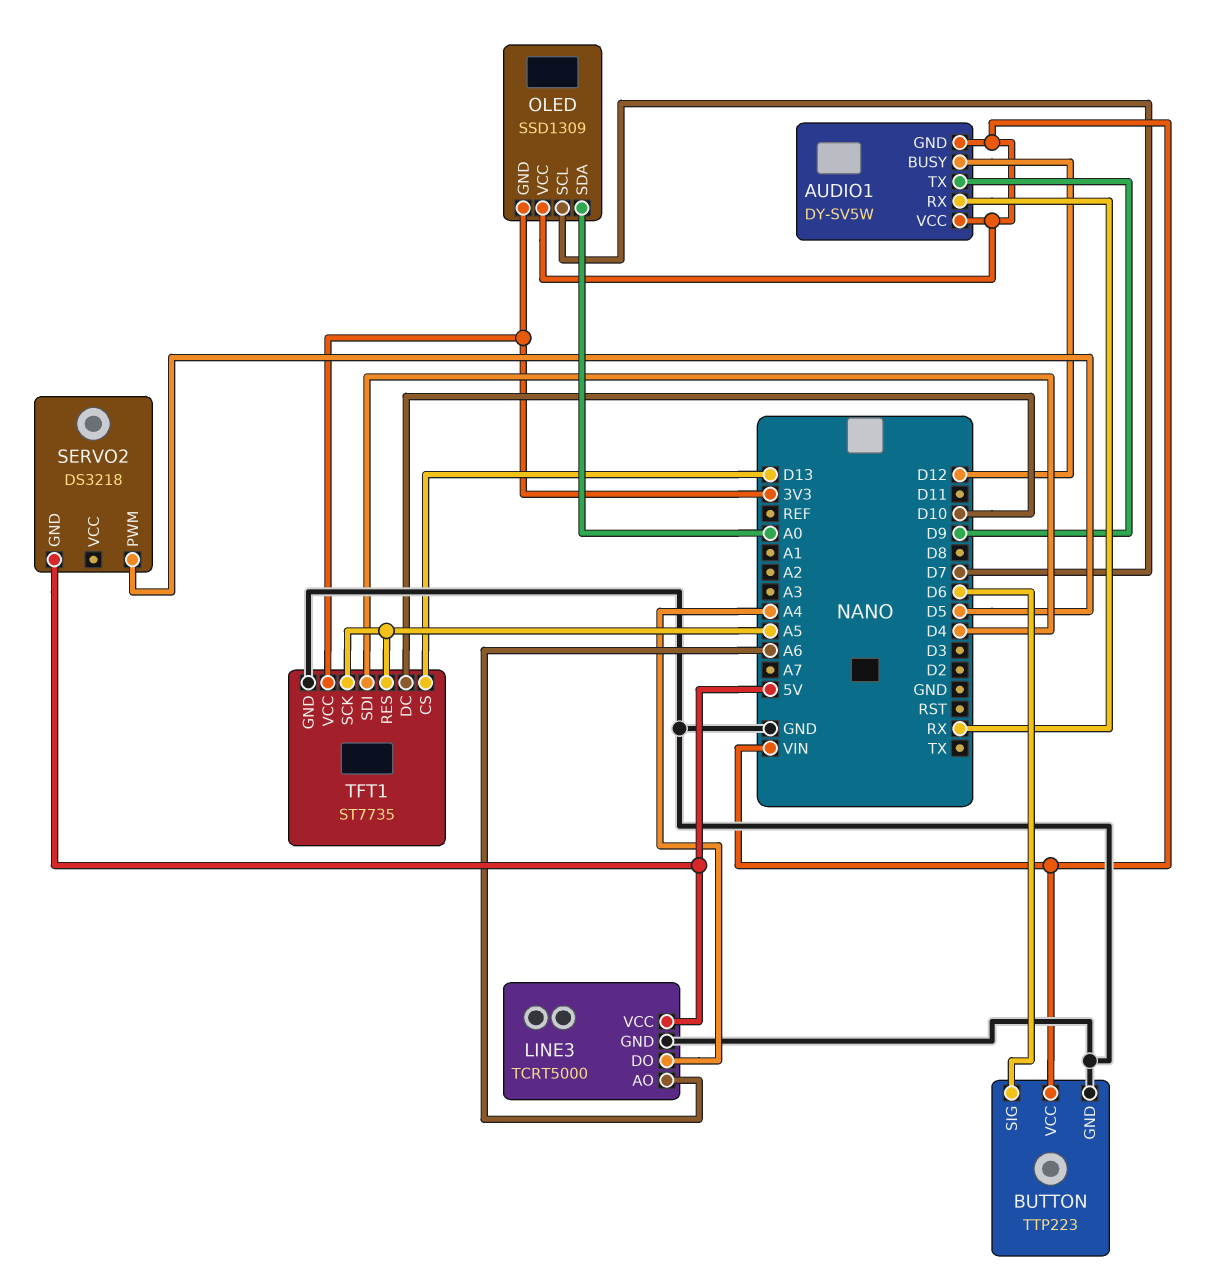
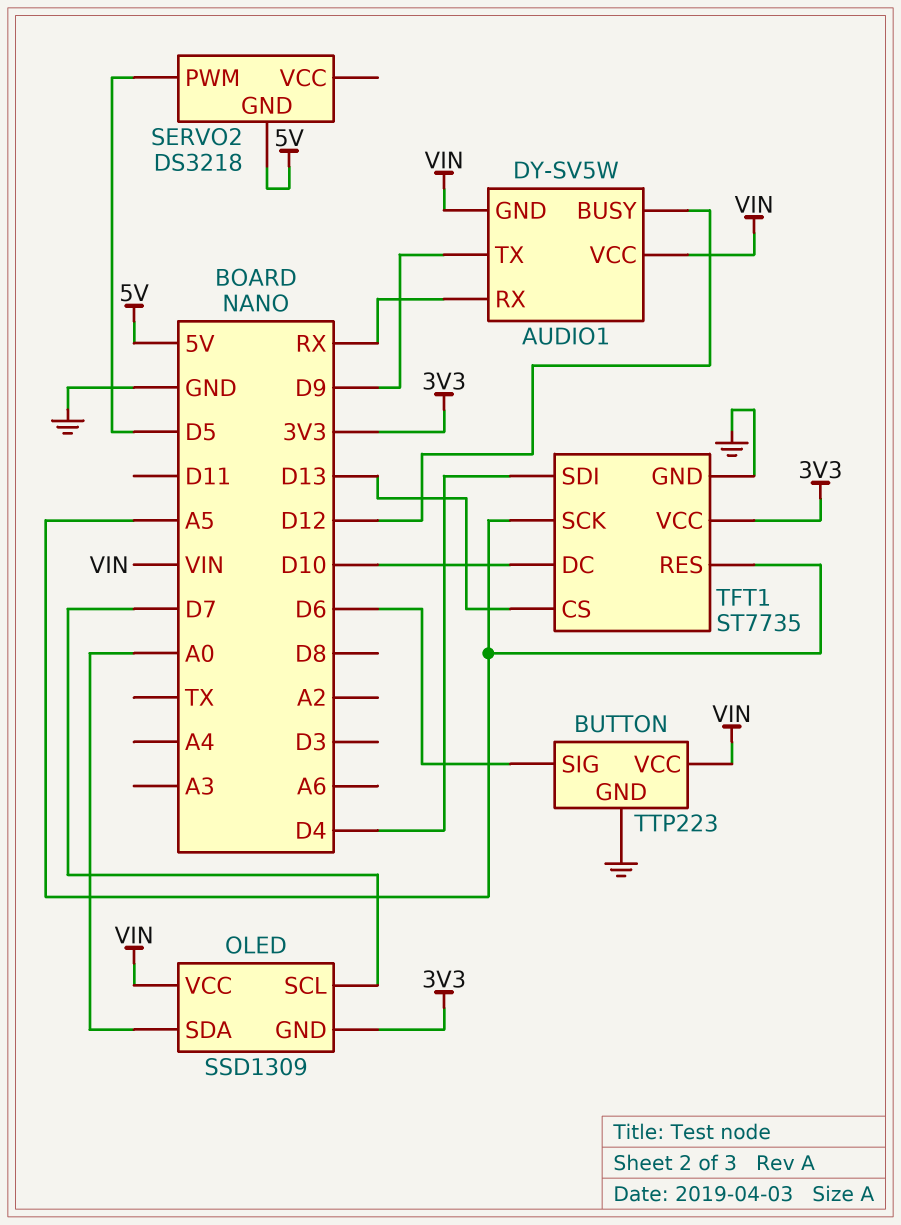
LINE3: TCRT5000 -> none
LINE3 pin AO: A6 -> none
LINE3 pin DO: A4 -> none
LINE3 pin GND: GND -> none
LINE3 pin VCC: 5V -> none

